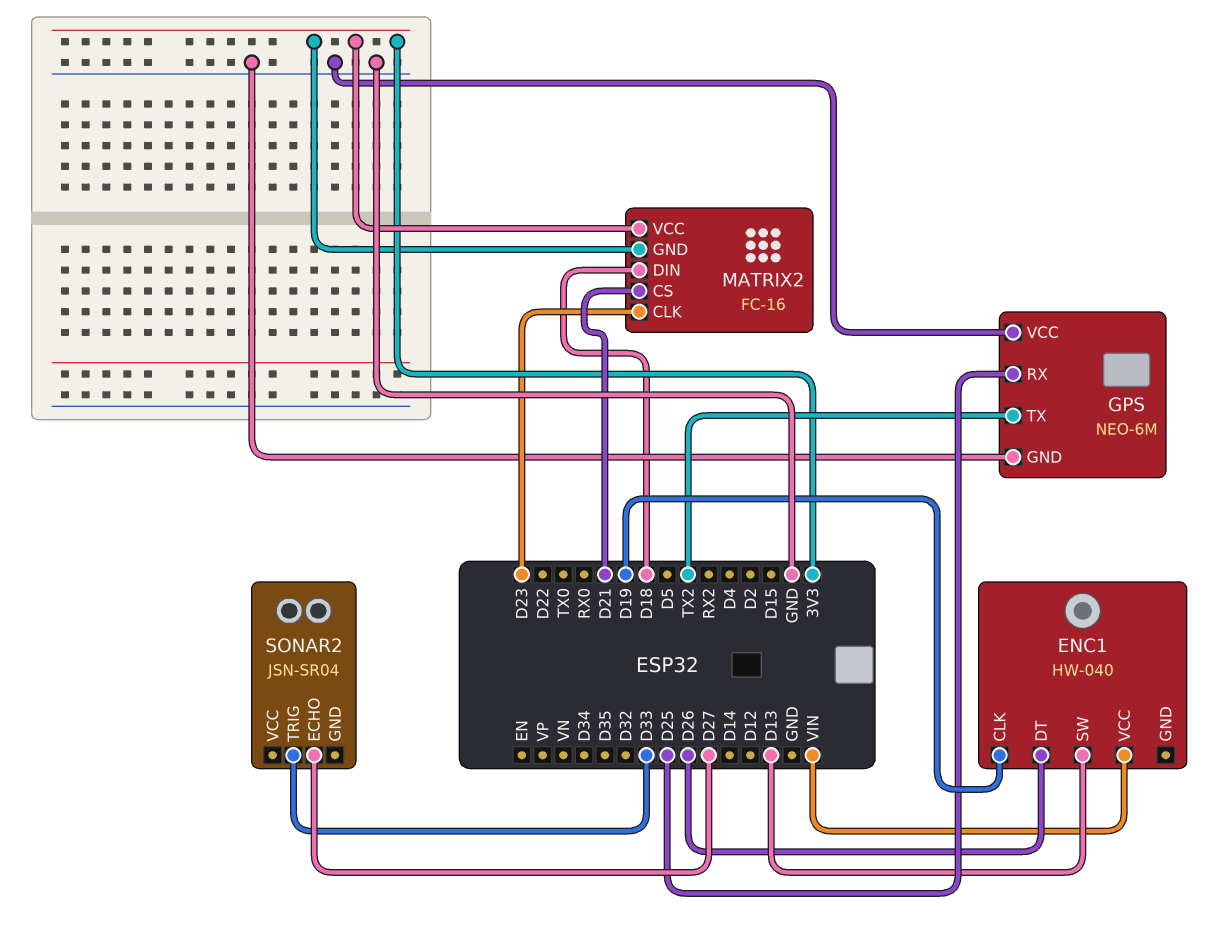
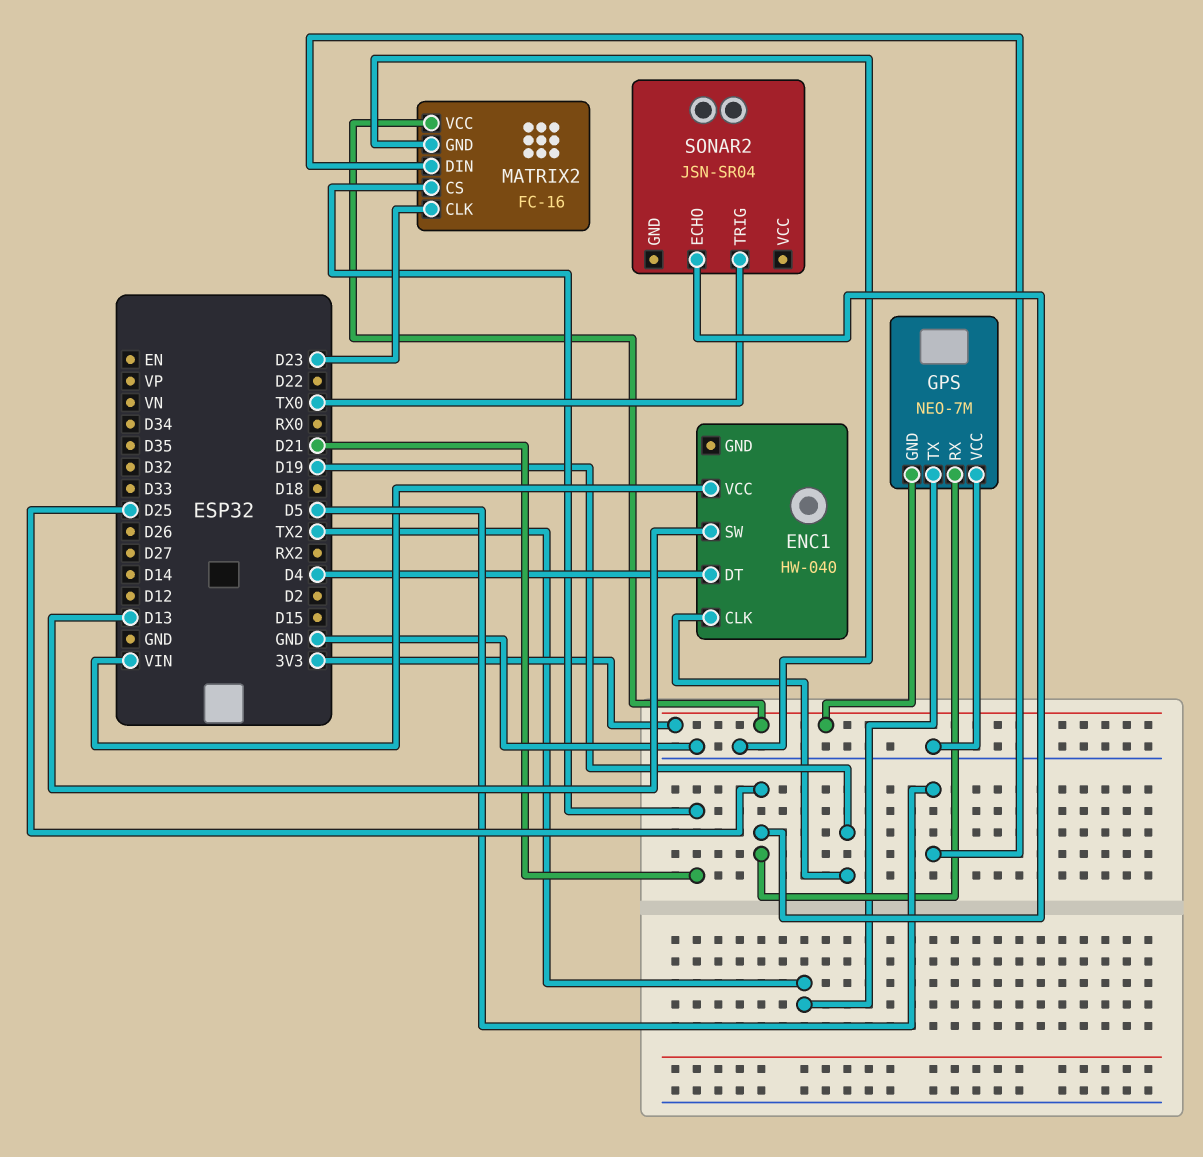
ENC1 pin DT: D26 -> D4
GPS: NEO-6M -> NEO-7M
GPS pin GND: GND -> 3V3
MATRIX2 pin DIN: D18 -> D5
MATRIX2 pin GND: 3V3 -> GND
SONAR2 pin ECHO: D27 -> D25
SONAR2 pin TRIG: D33 -> TX0

